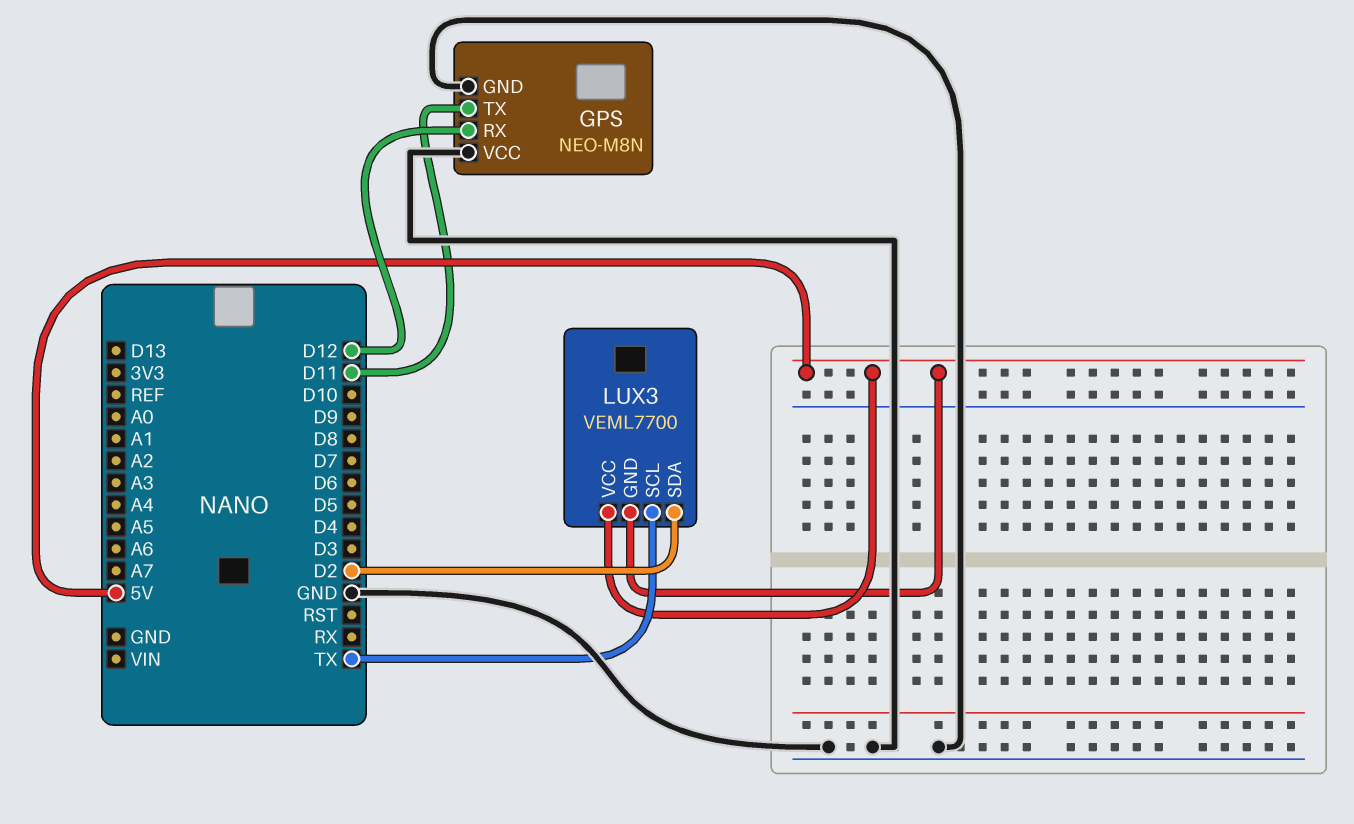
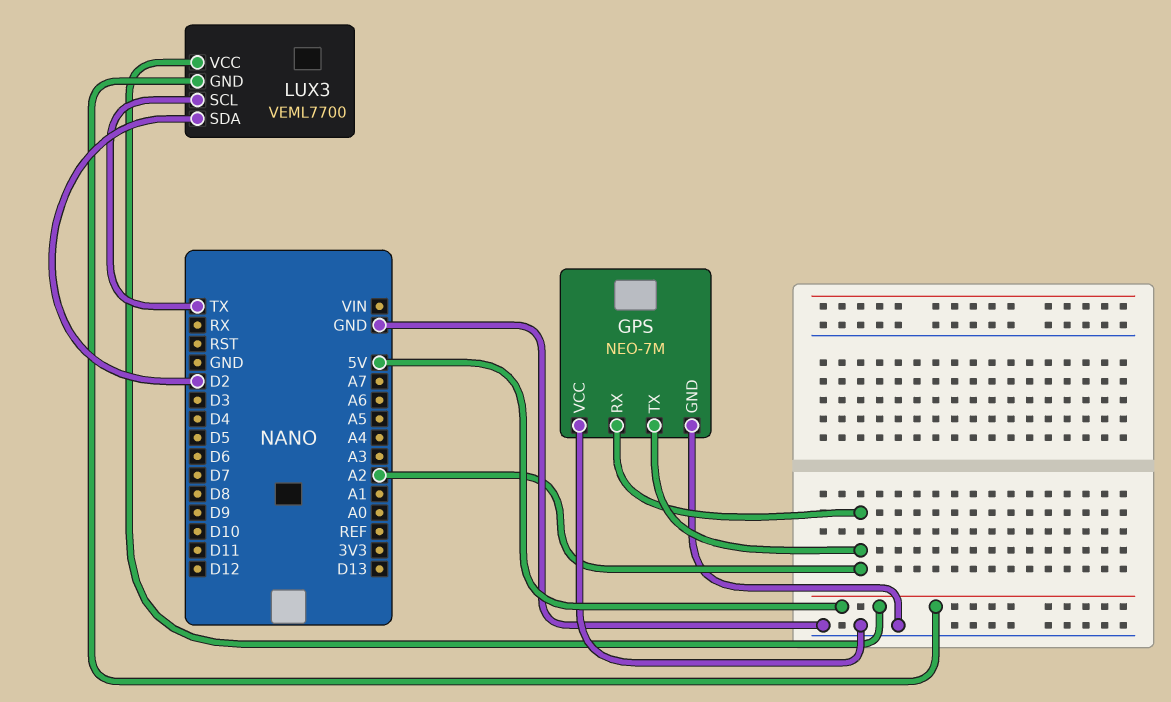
GPS: NEO-M8N -> NEO-7M
GPS pin RX: D12 -> A2
GPS pin TX: D11 -> A2

